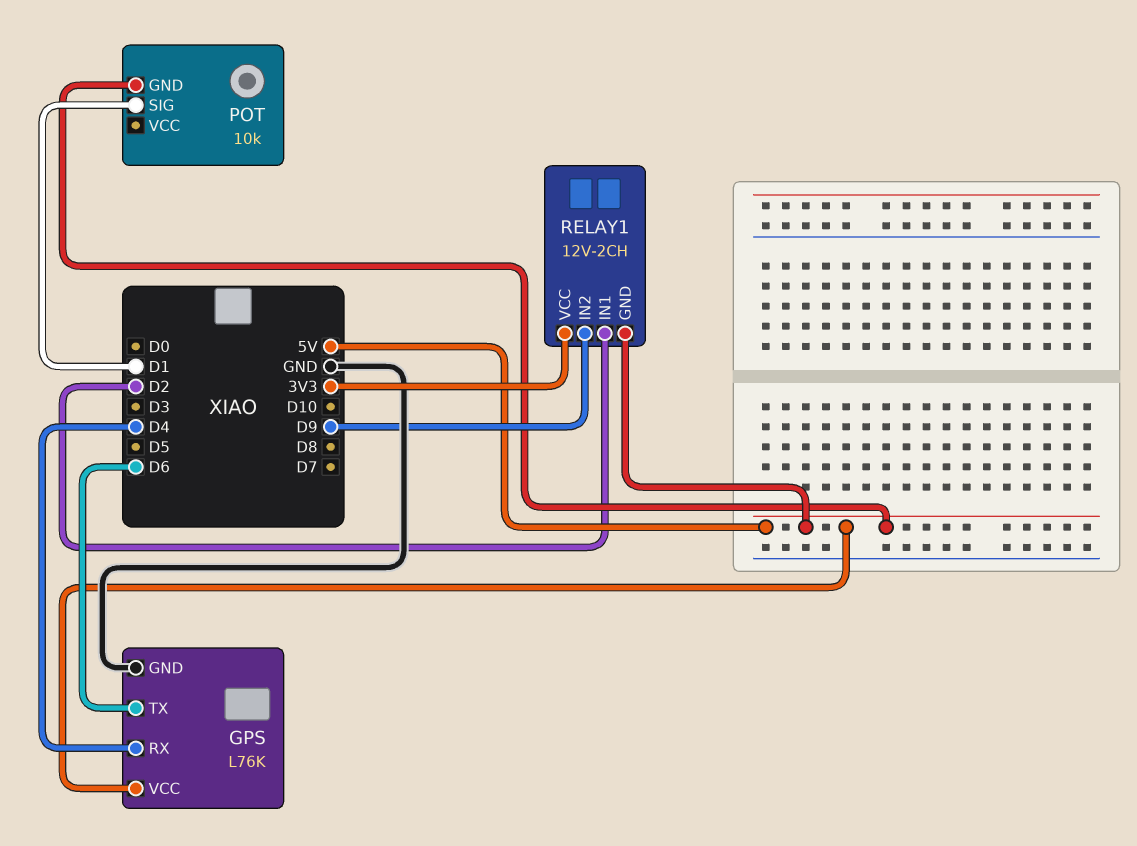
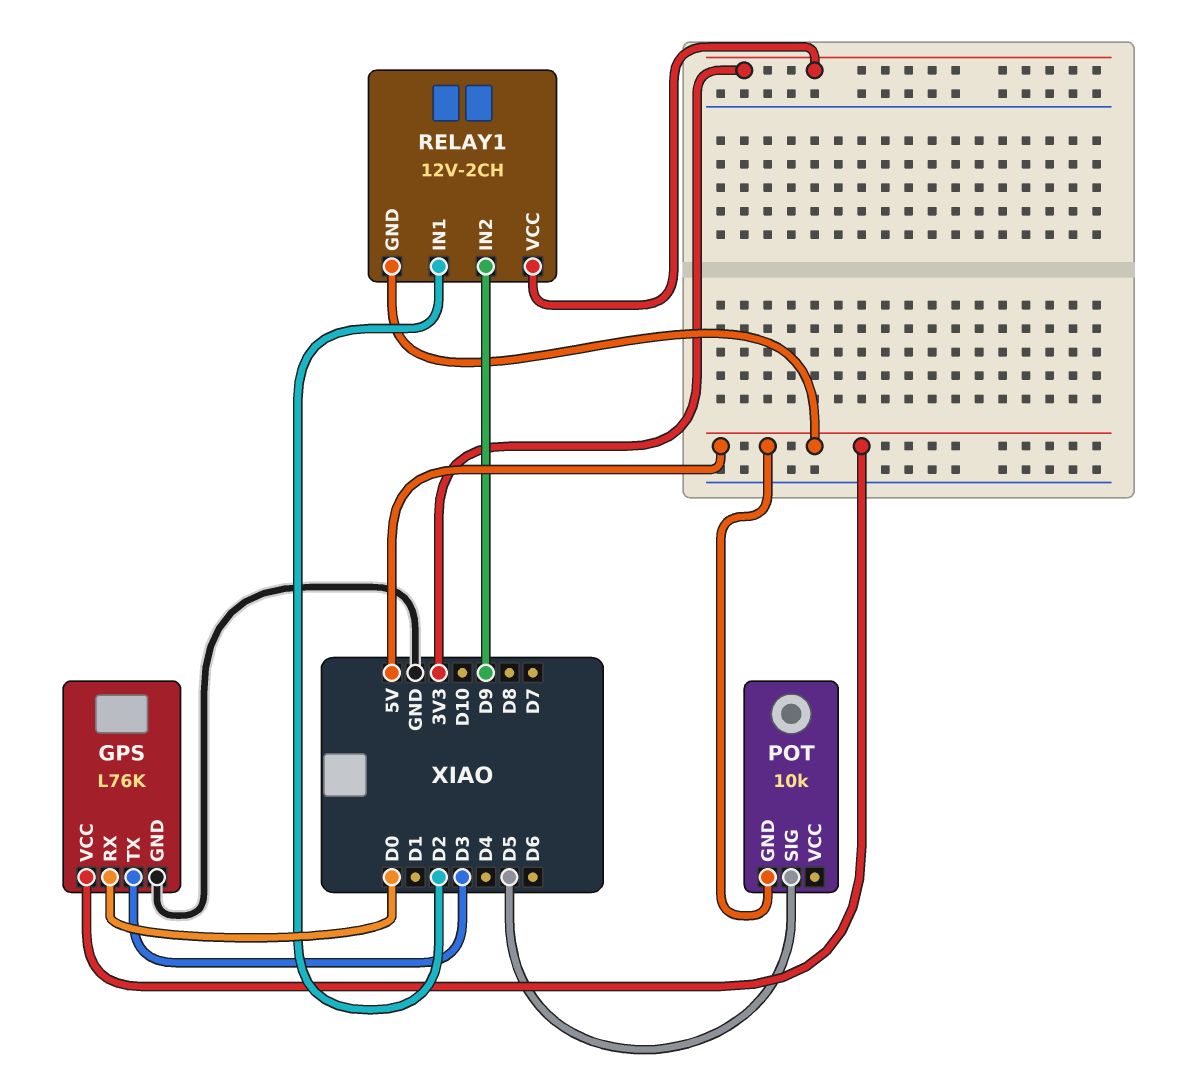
GPS pin RX: D4 -> D0
GPS pin TX: D6 -> D3
POT pin SIG: D1 -> D5

